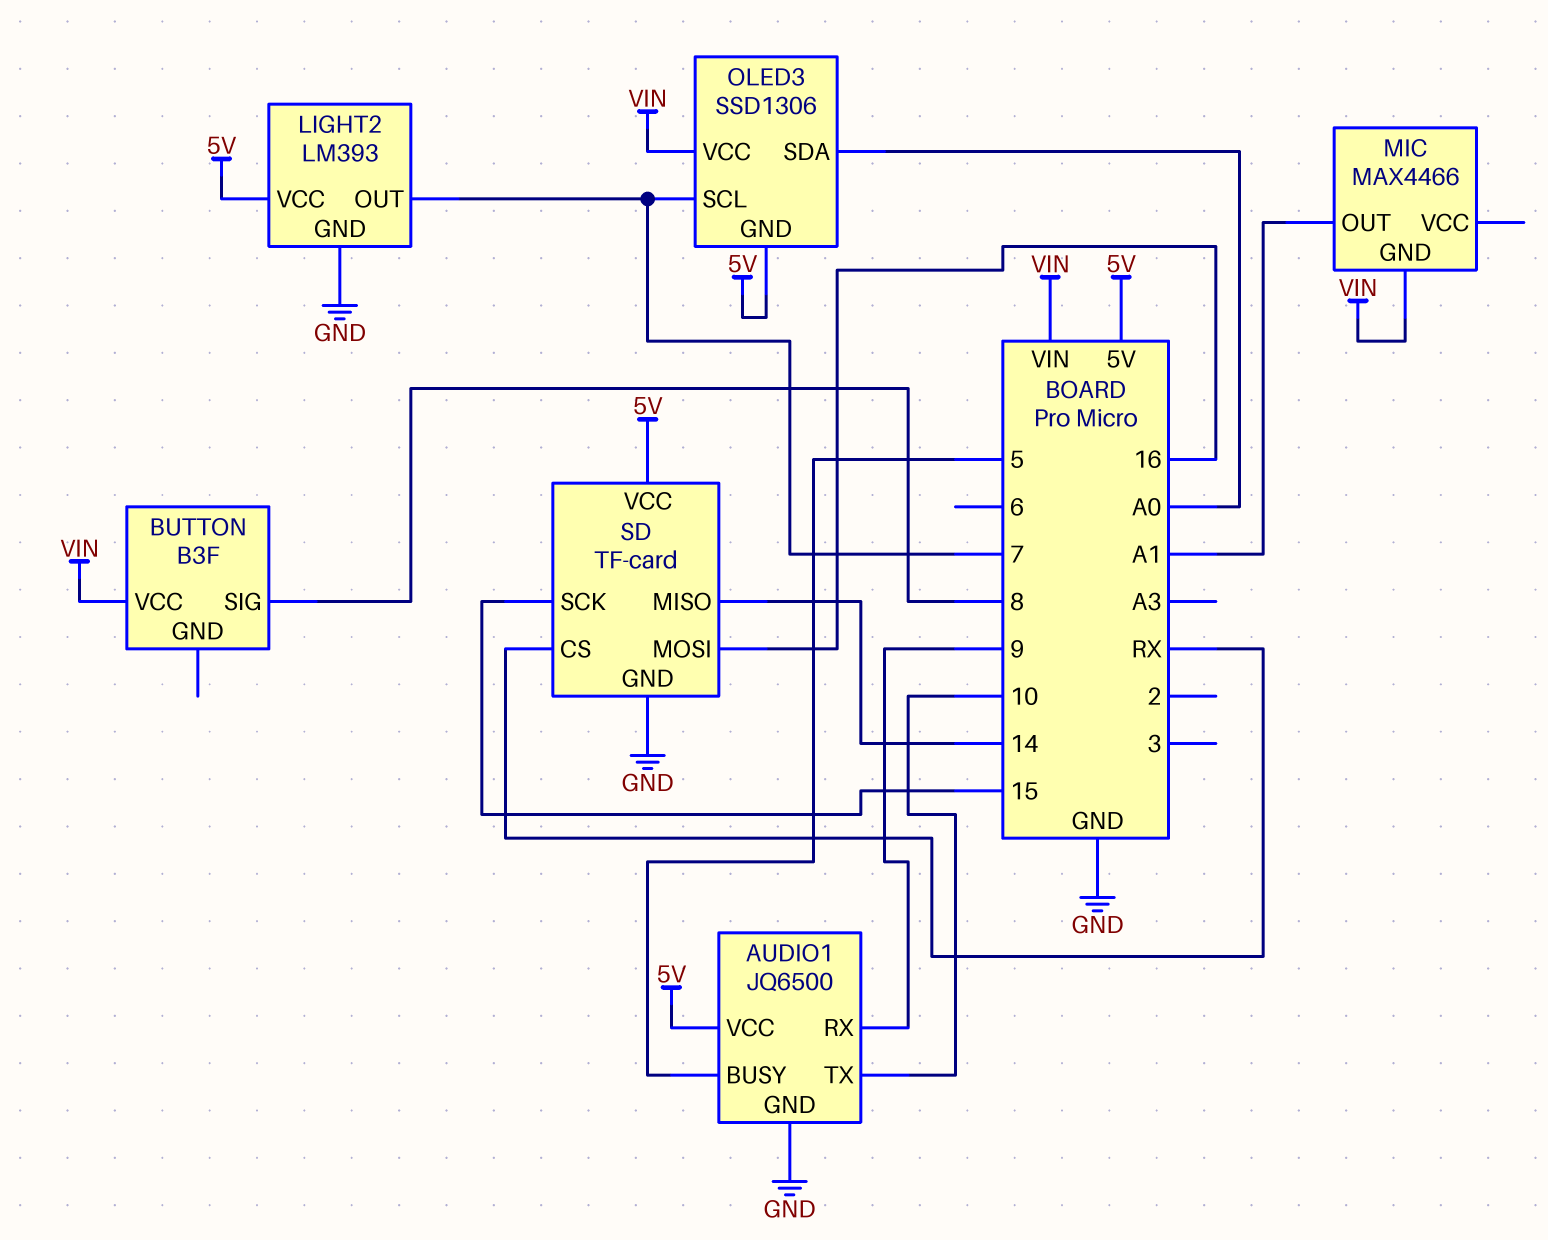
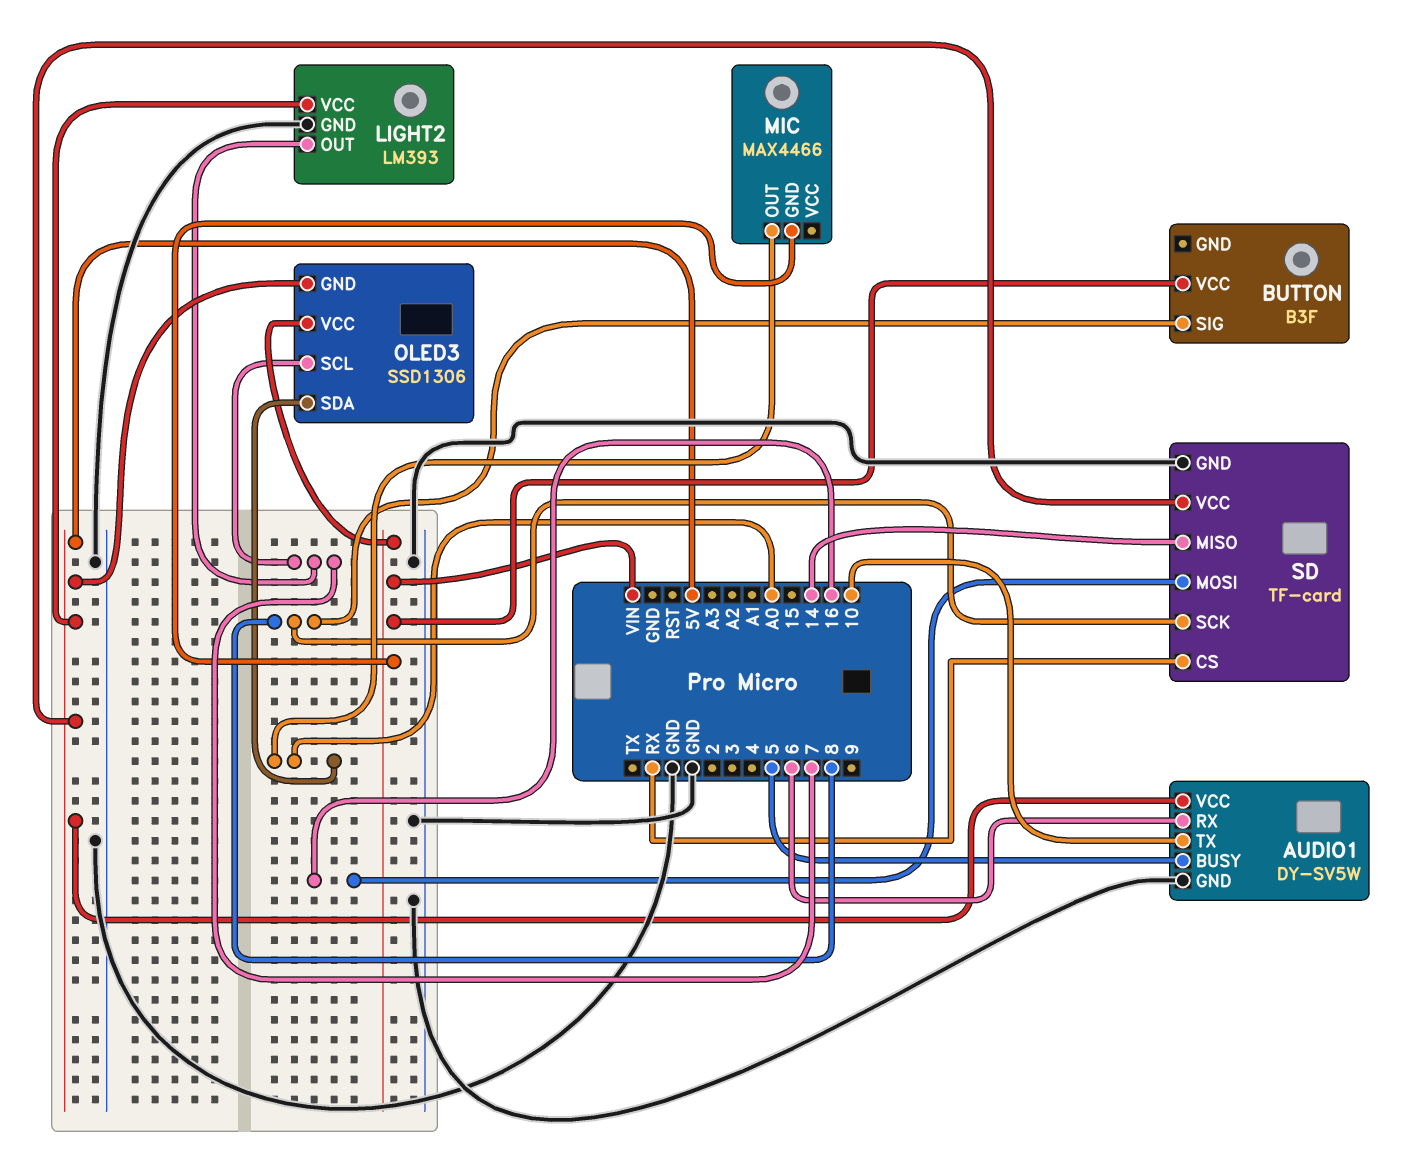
AUDIO1: JQ6500 -> DY-SV5W
AUDIO1 pin RX: 9 -> 6
MIC pin OUT: A1 -> A0
SD pin SCK: 15 -> 8

